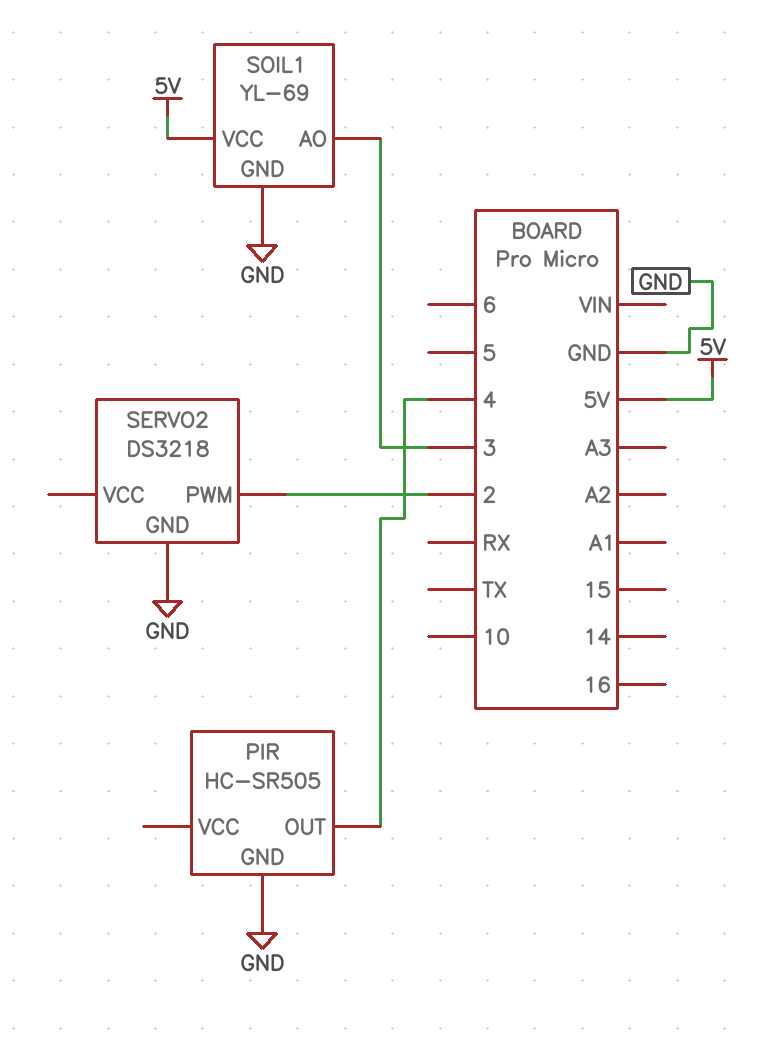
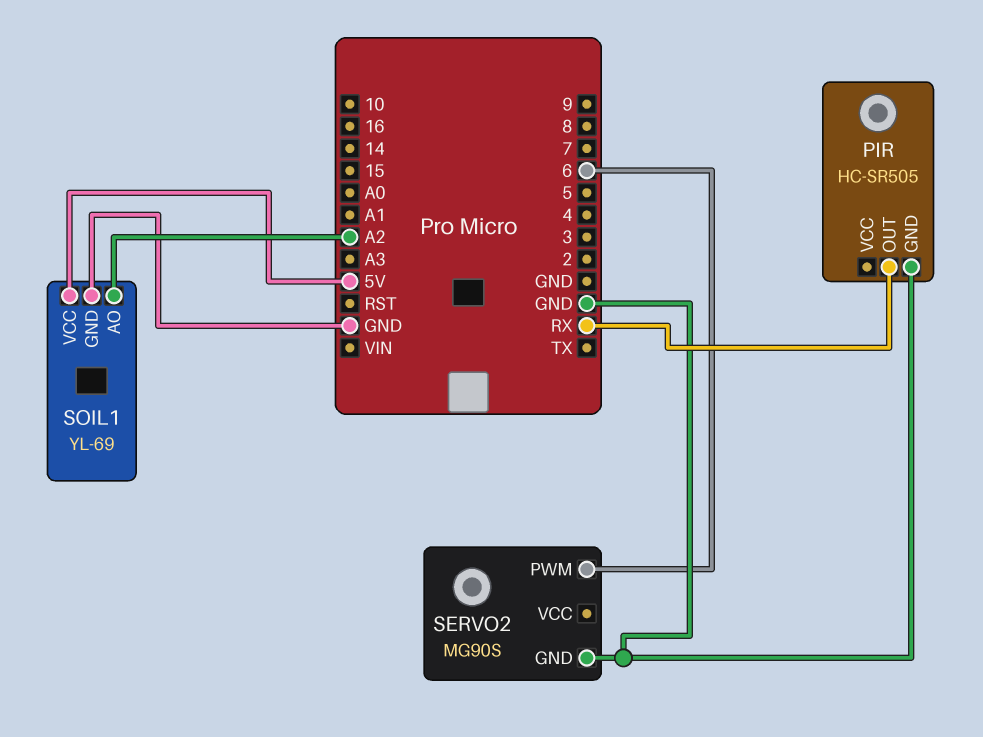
PIR pin OUT: 4 -> RX
SERVO2: DS3218 -> MG90S
SERVO2 pin PWM: 2 -> 6
SOIL1 pin AO: 3 -> A2

